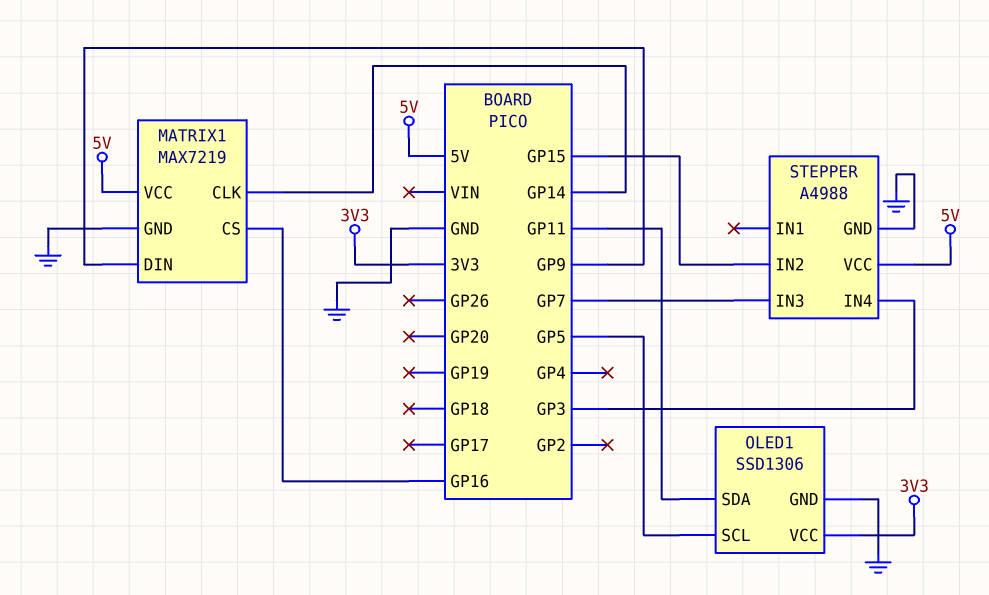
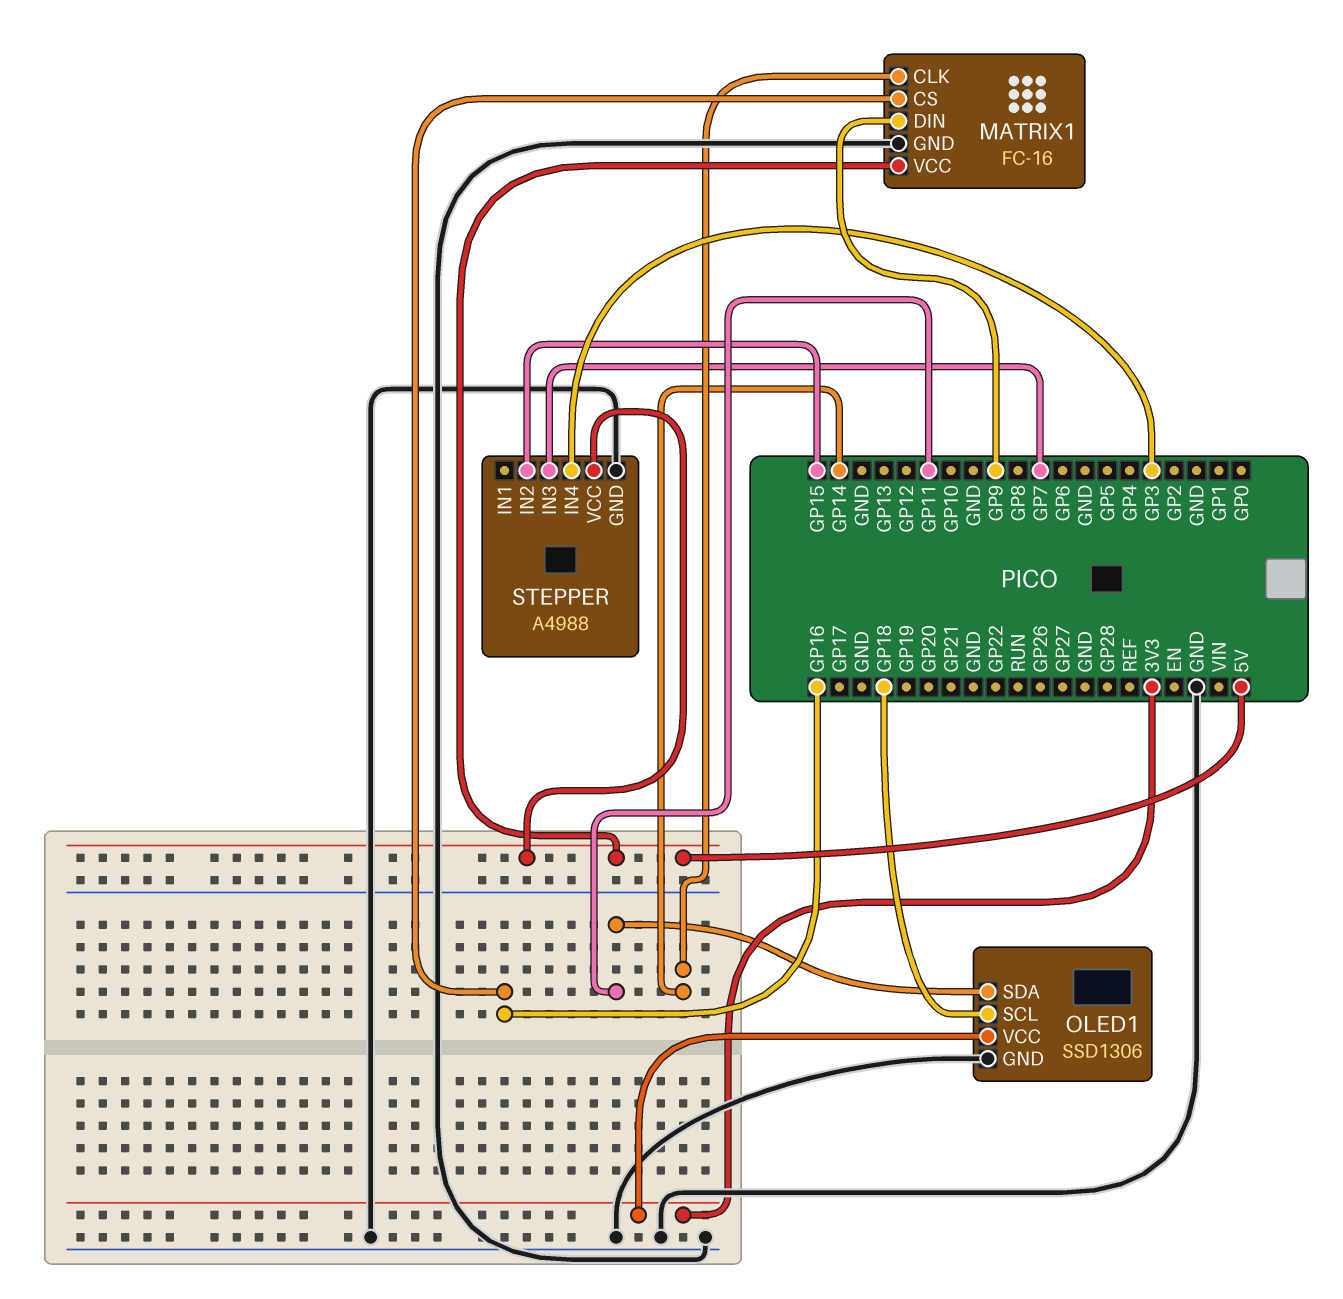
MATRIX1: MAX7219 -> FC-16
OLED1 pin SCL: GP5 -> GP18

